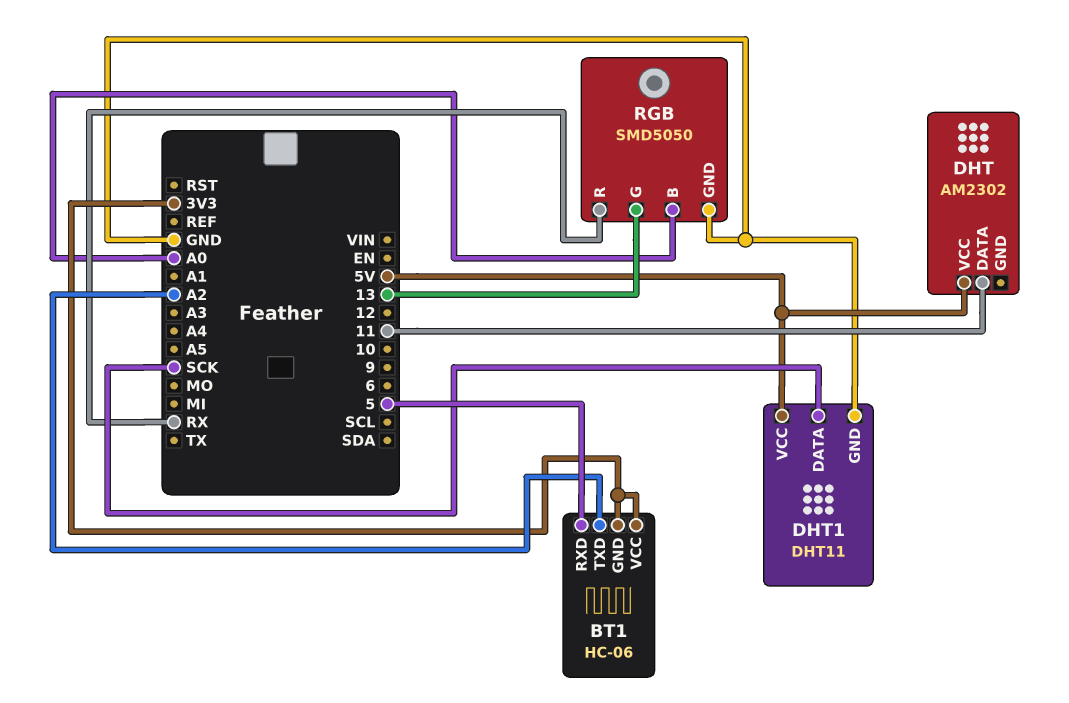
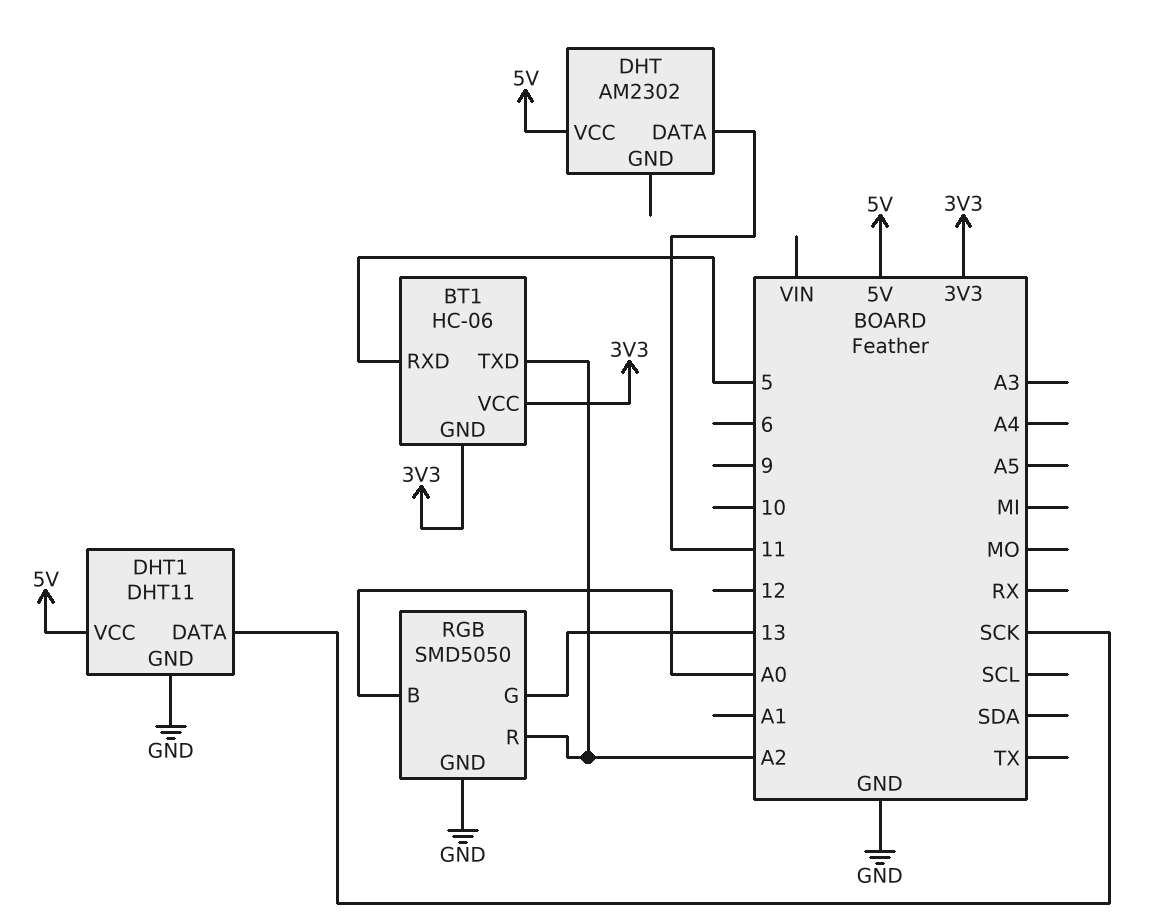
RGB pin R: RX -> A2

